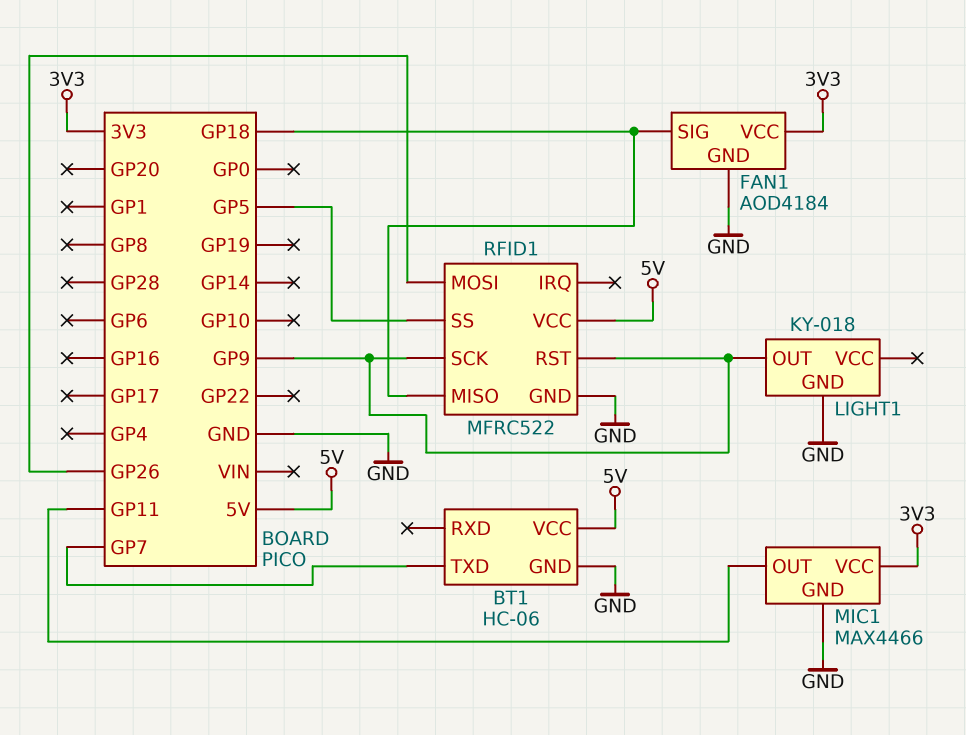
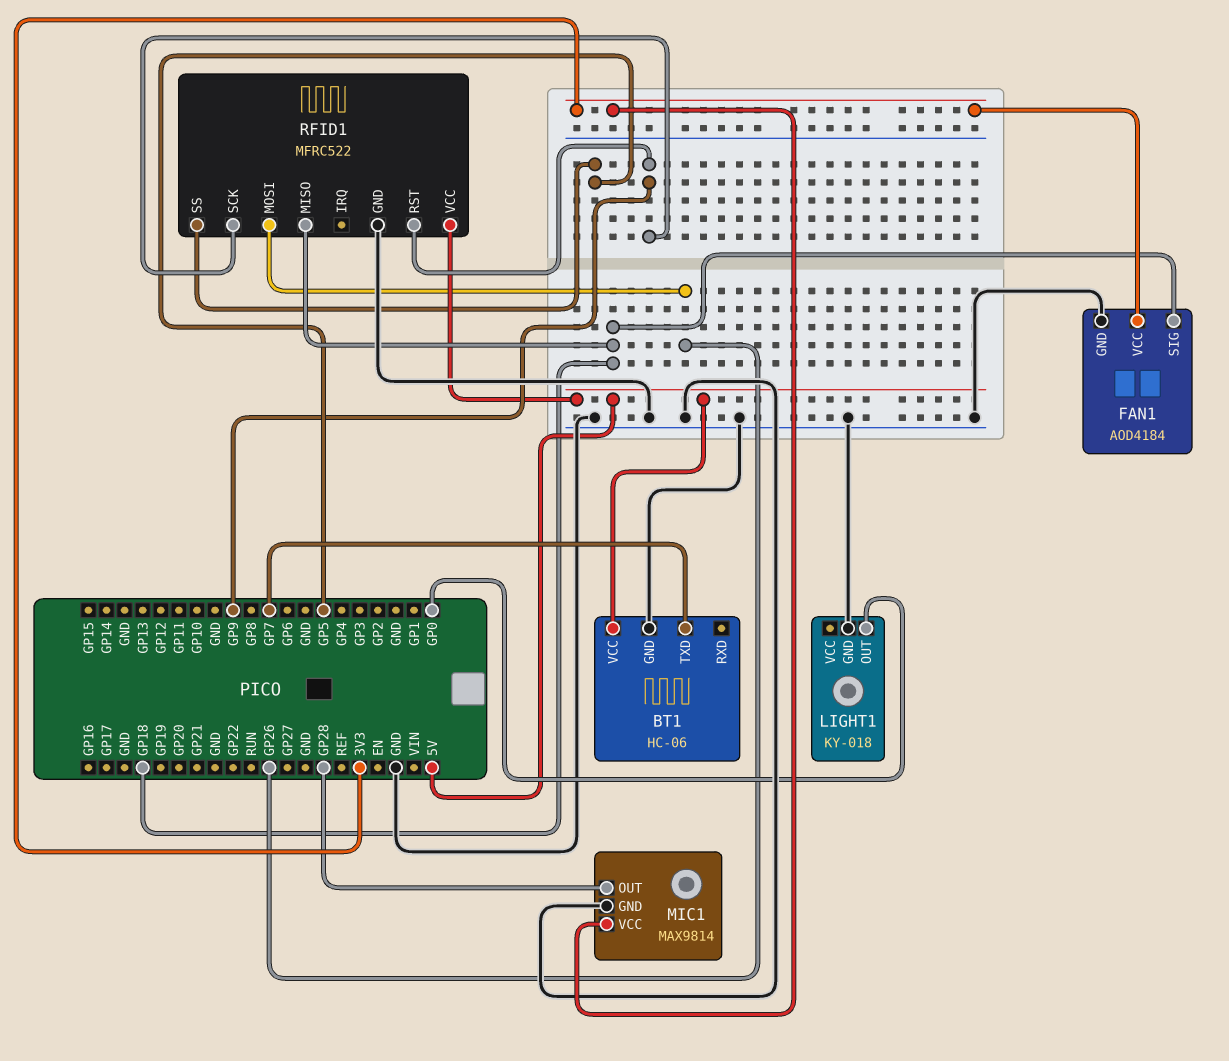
LIGHT1 pin OUT: GP9 -> GP0
MIC1: MAX4466 -> MAX9814
MIC1 pin OUT: GP11 -> GP28

